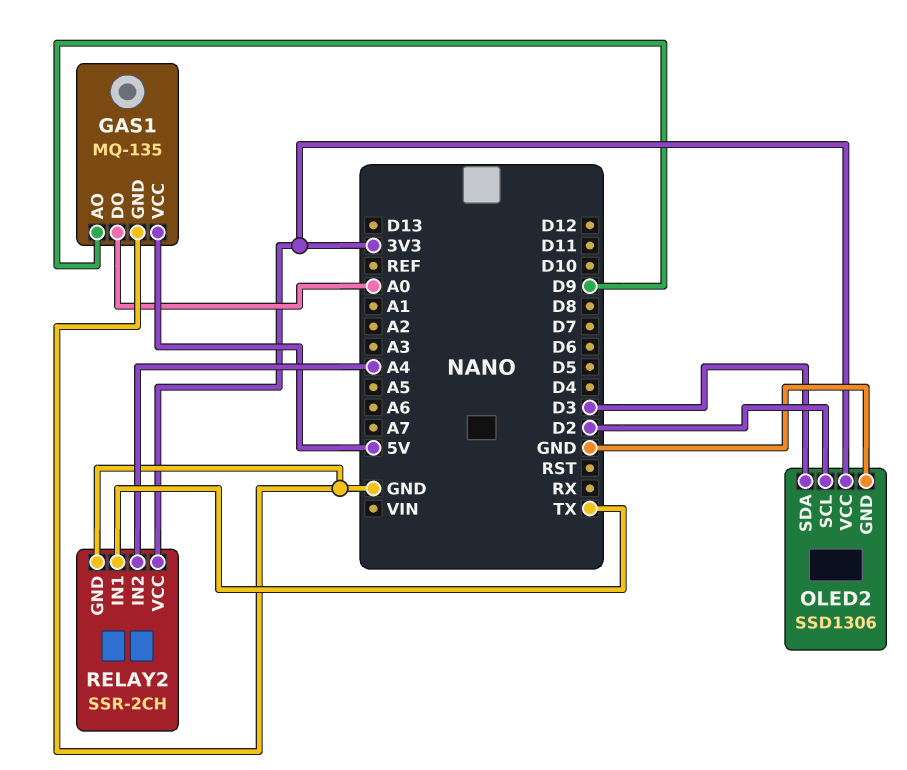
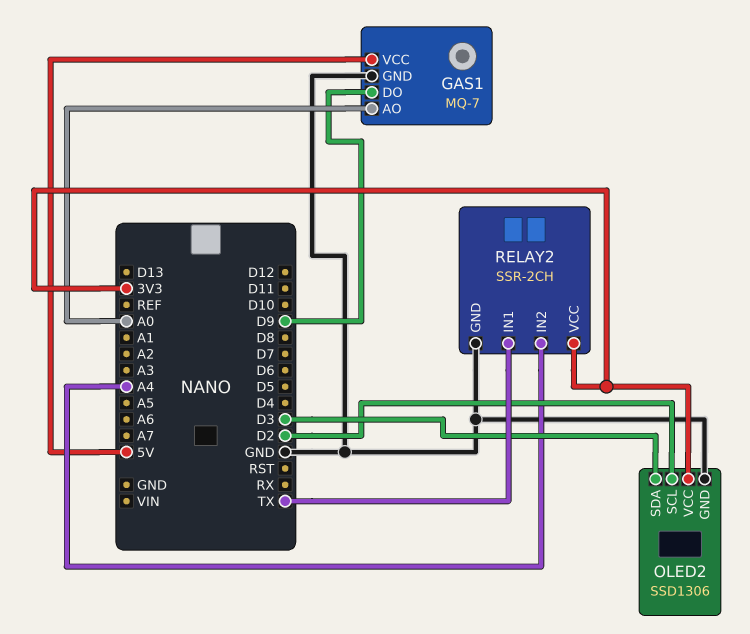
GAS1: MQ-135 -> MQ-7
GAS1 pin AO: D9 -> A0
GAS1 pin DO: A0 -> D9

